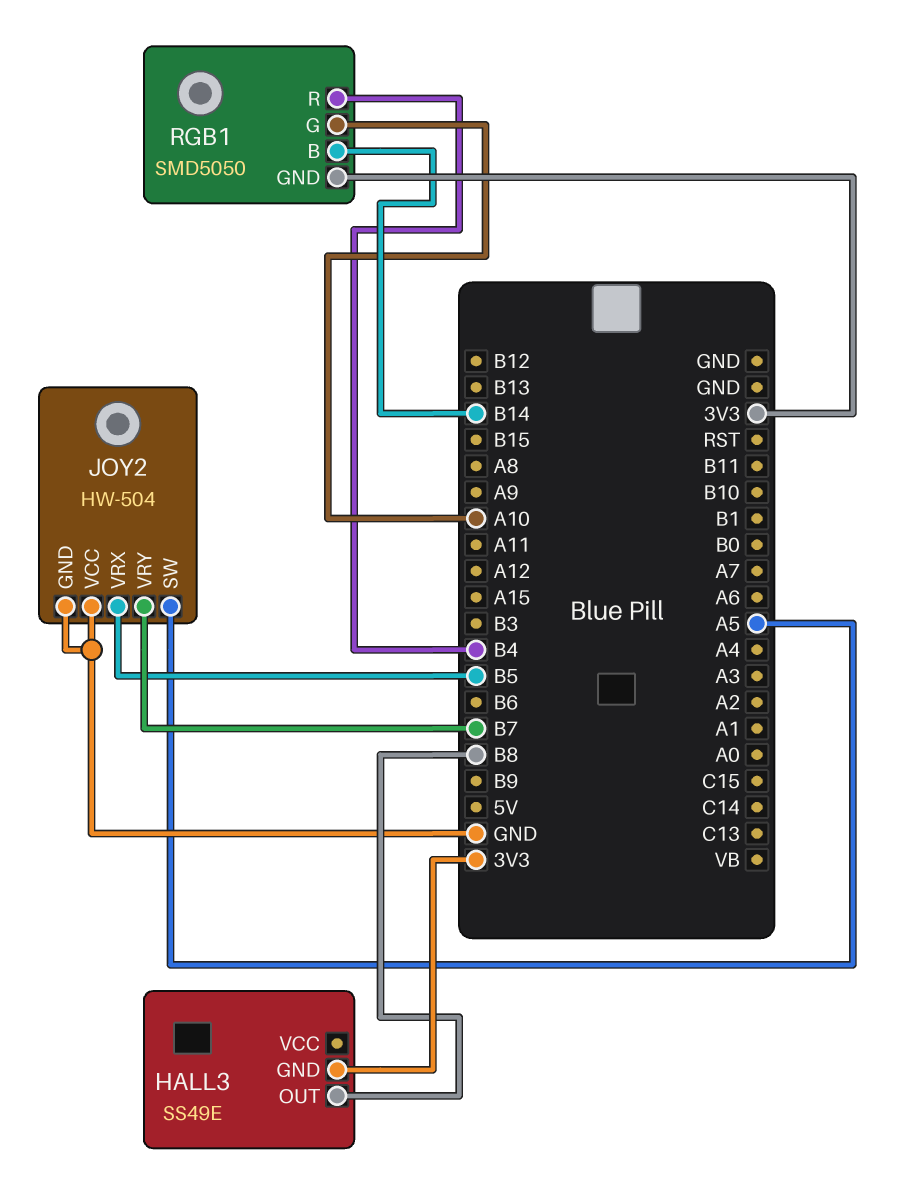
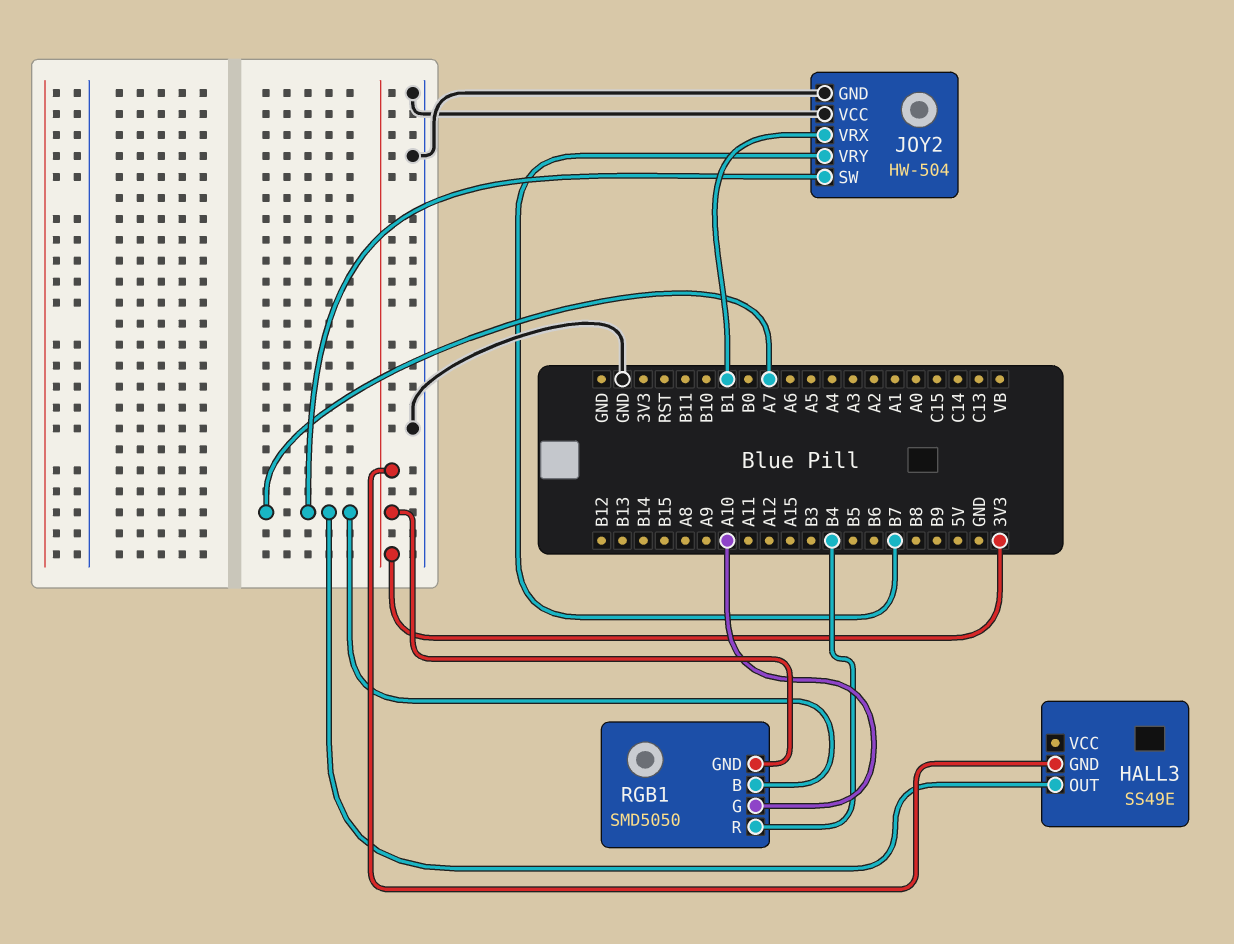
HALL3 pin OUT: B8 -> A7
JOY2 pin SW: A5 -> A7
JOY2 pin VRX: B5 -> B1
RGB1 pin B: B14 -> A7

